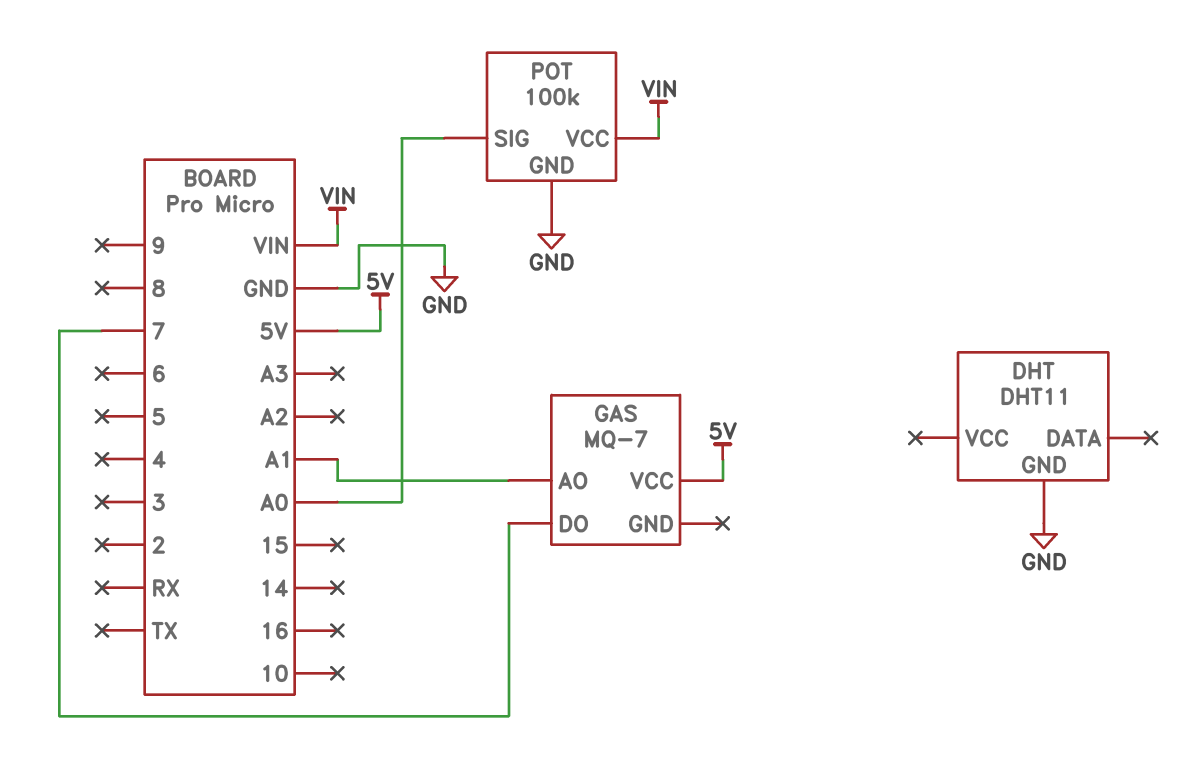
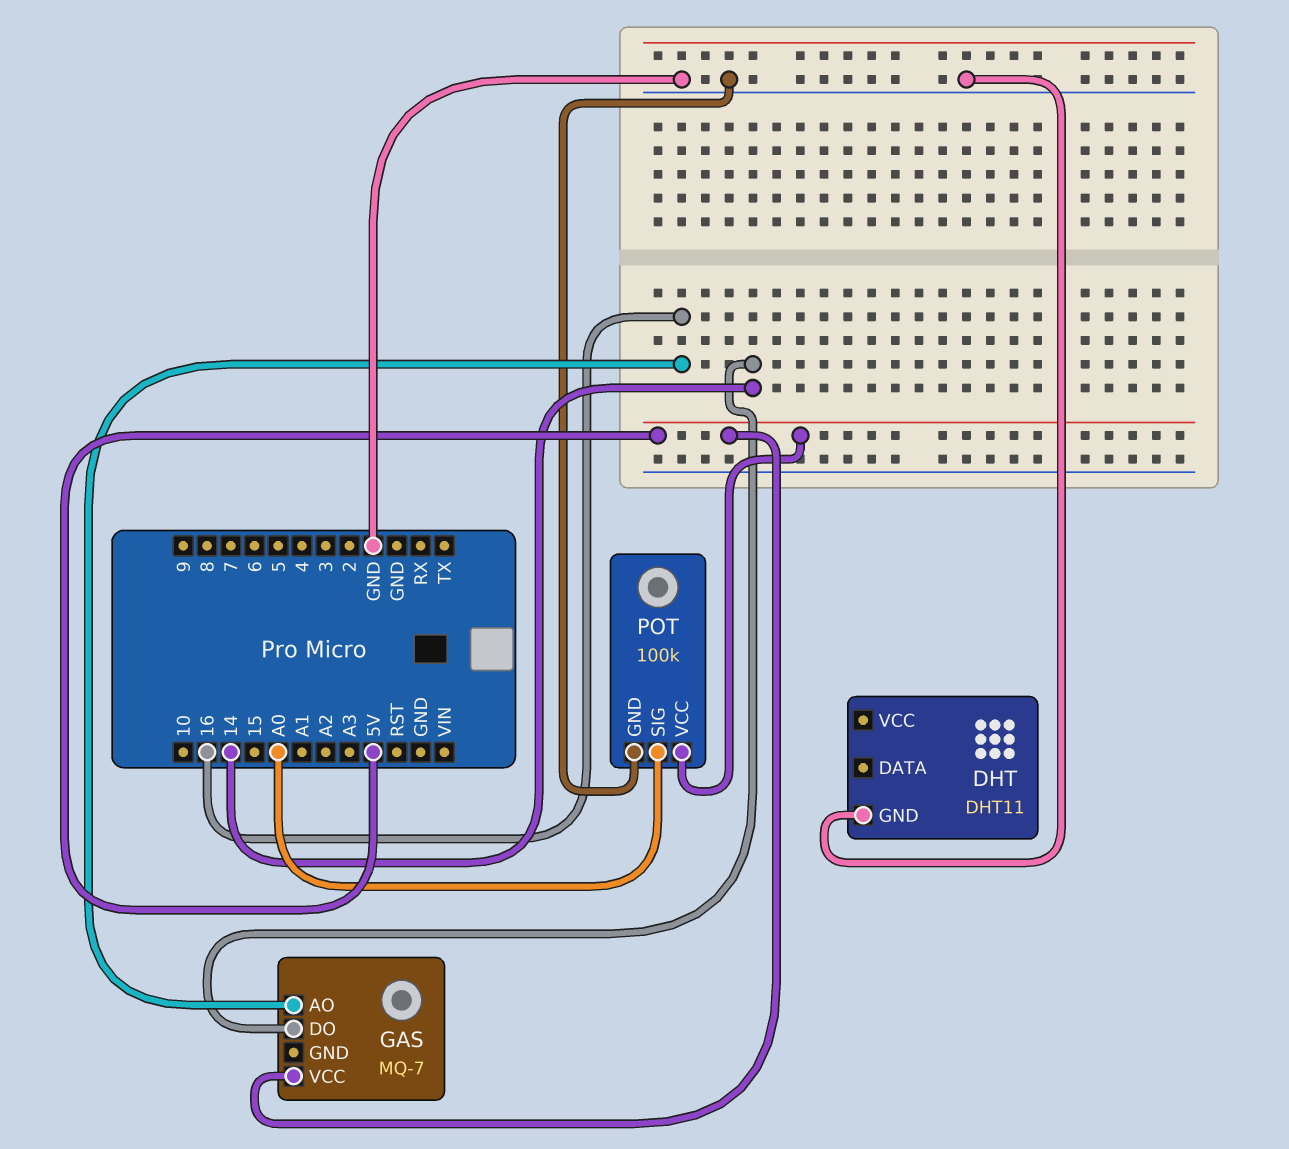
GAS pin AO: A1 -> 16
GAS pin DO: 7 -> 14
POT pin VCC: VIN -> 5V

